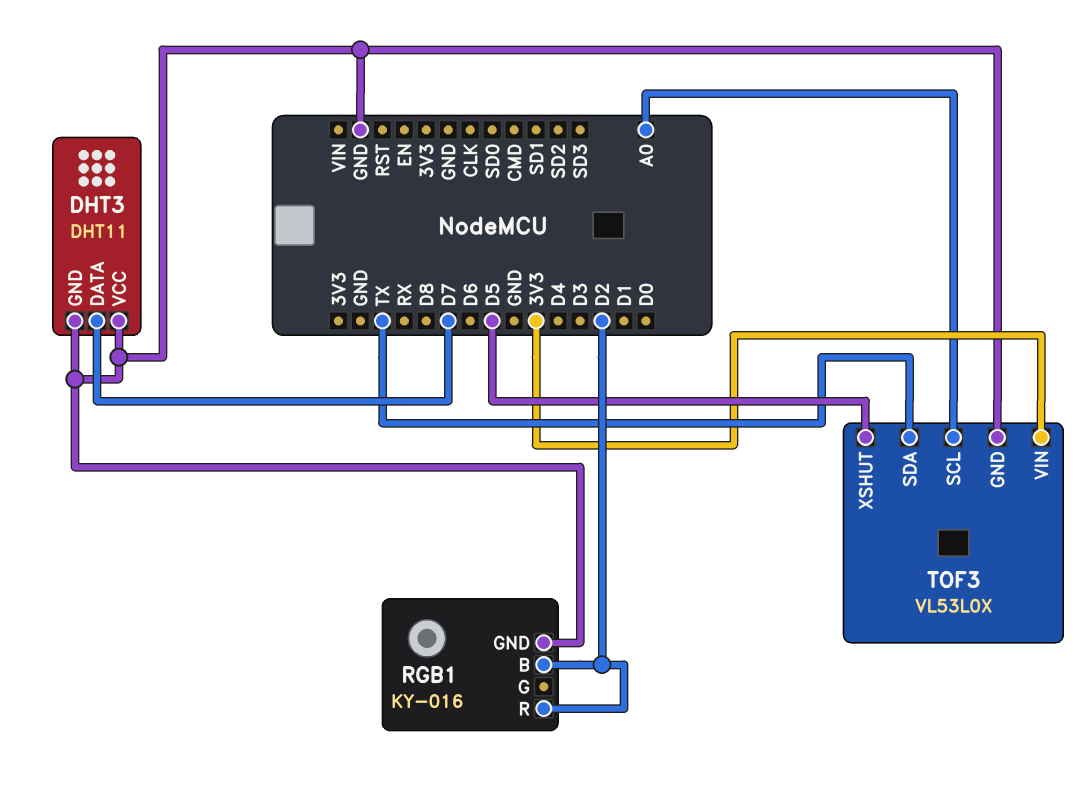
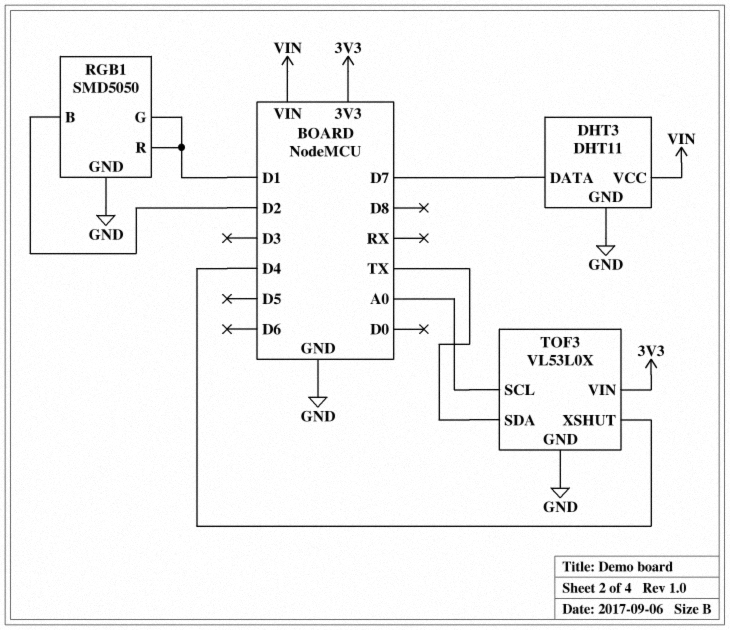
DHT3 pin VCC: GND -> VIN
RGB1: KY-016 -> SMD5050
RGB1 pin G: none -> D1
RGB1 pin R: D2 -> D1
TOF3 pin XSHUT: D5 -> D4

